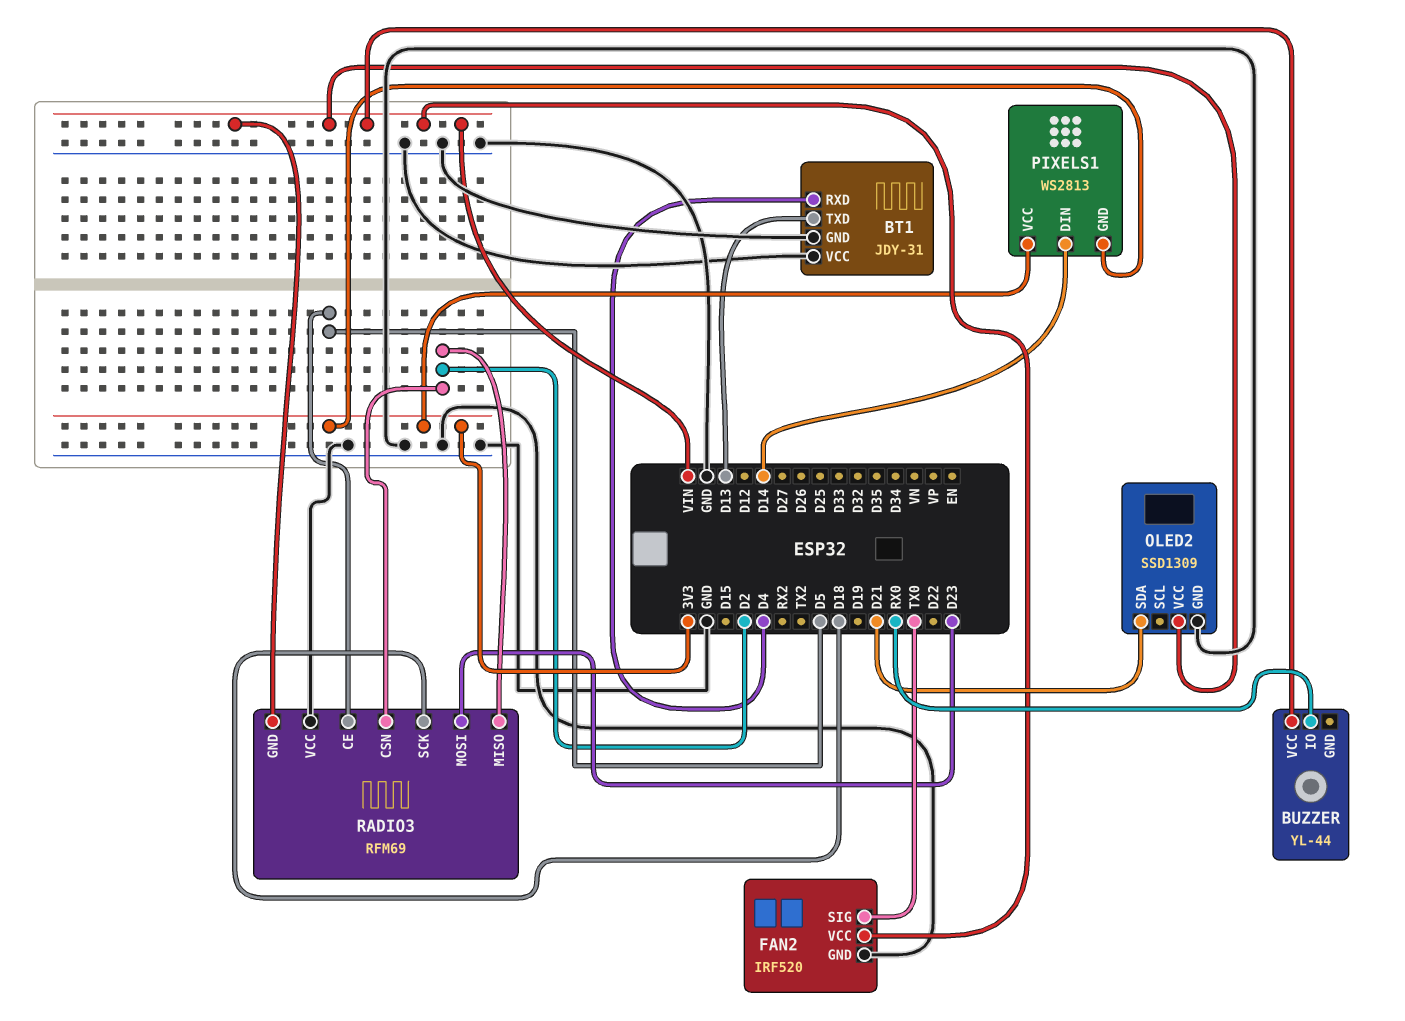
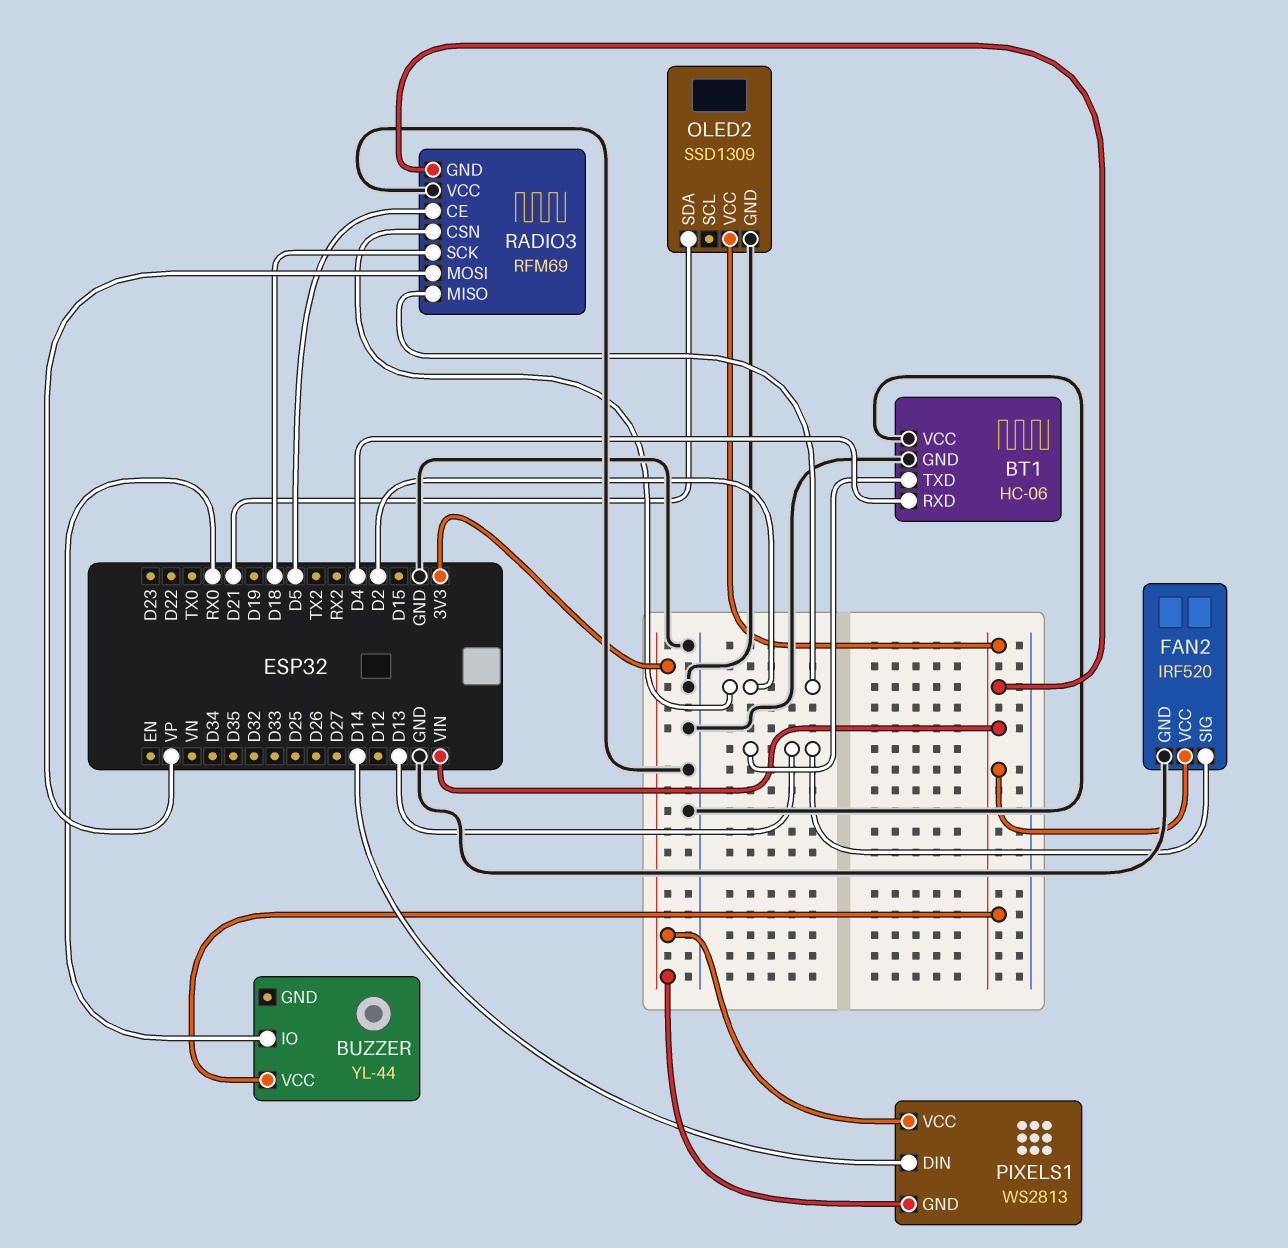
BT1: JDY-31 -> HC-06
FAN2 pin SIG: TX0 -> D13
RADIO3 pin MOSI: D23 -> VP

